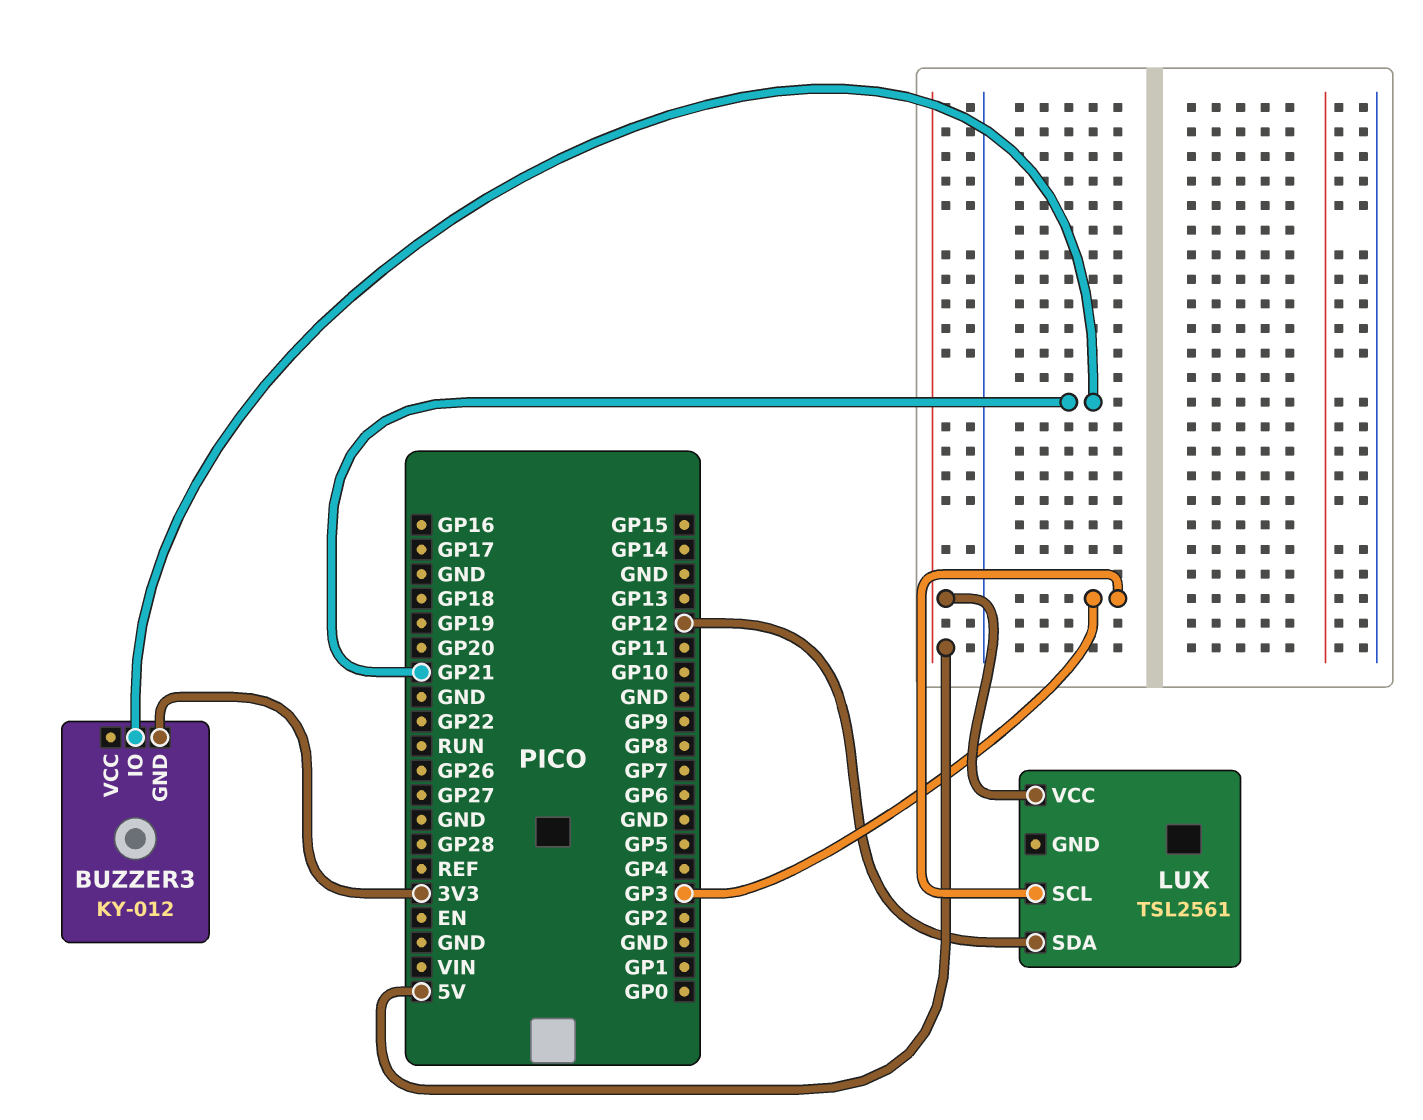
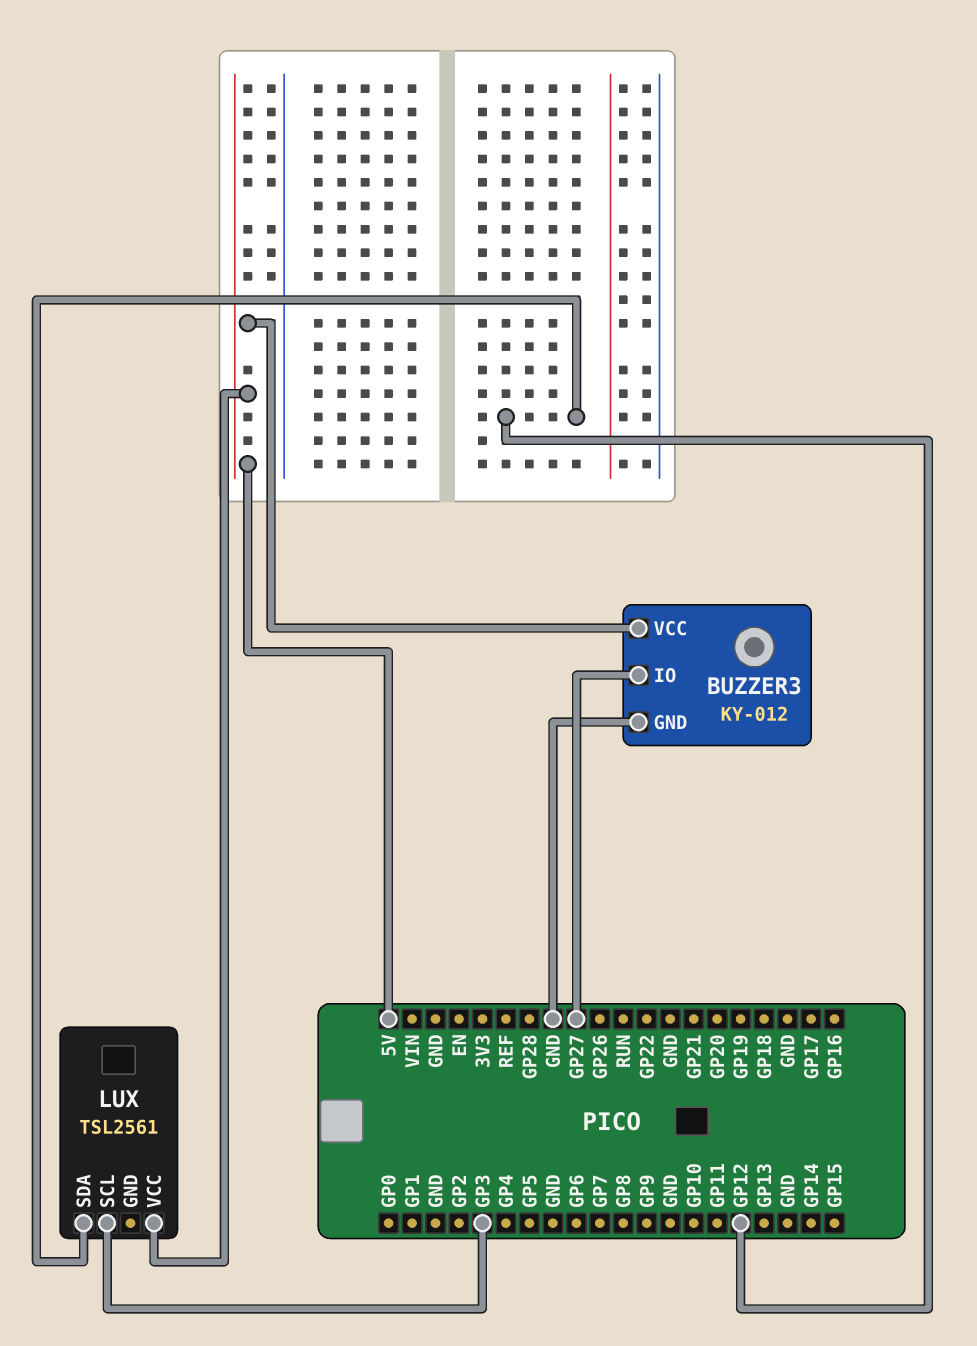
BUZZER3 pin GND: 3V3 -> GND
BUZZER3 pin IO: GP21 -> GP27
BUZZER3 pin VCC: none -> 5V

